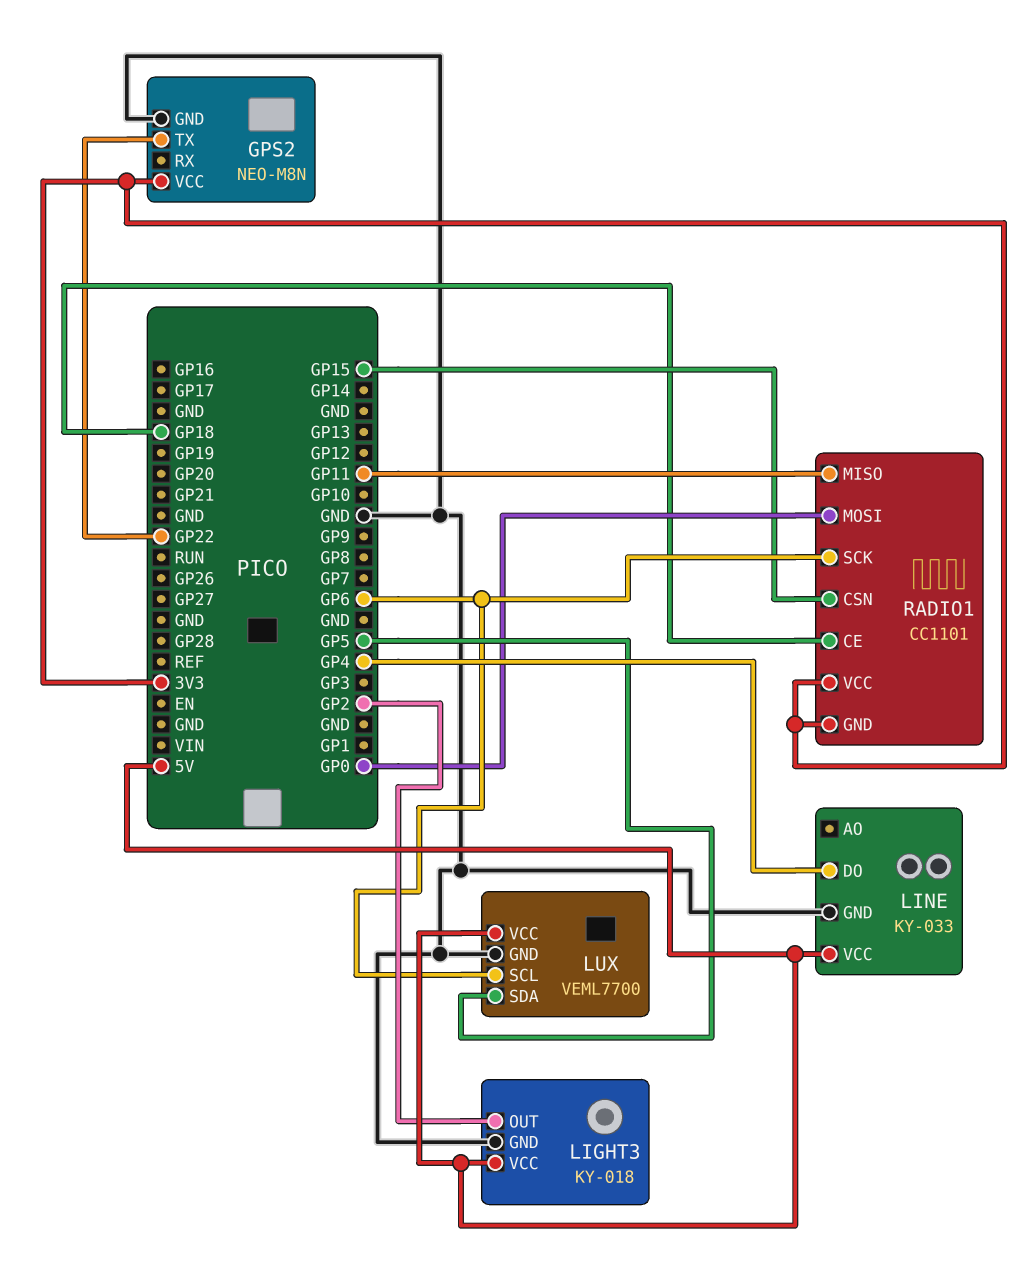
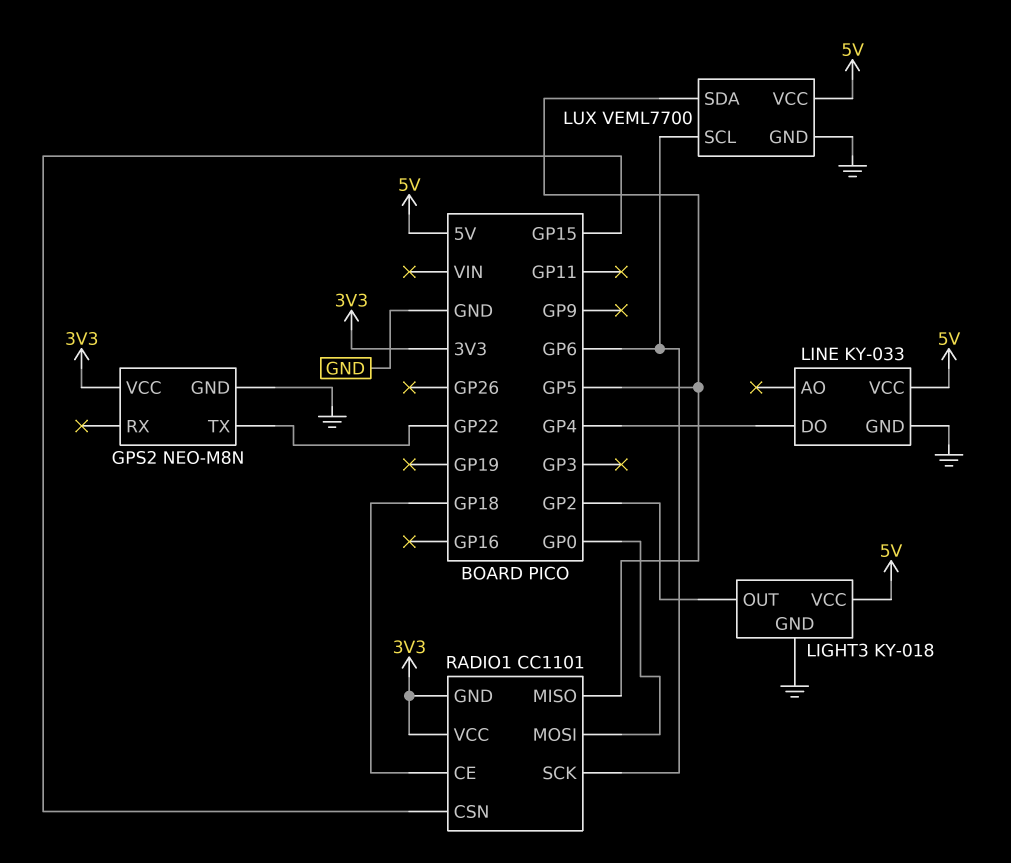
RADIO1 pin MISO: GP11 -> GP5

